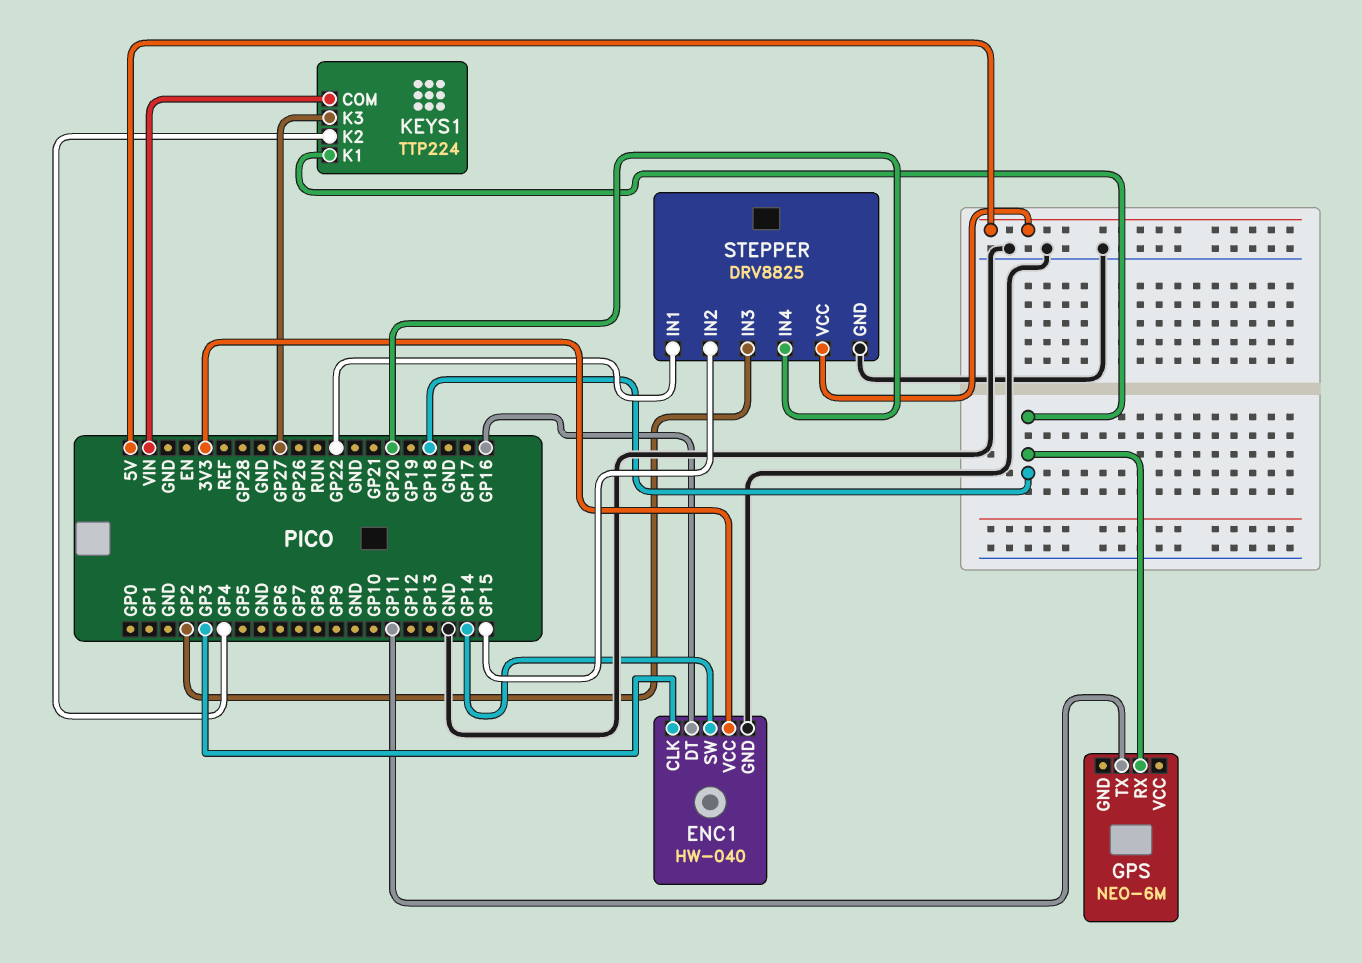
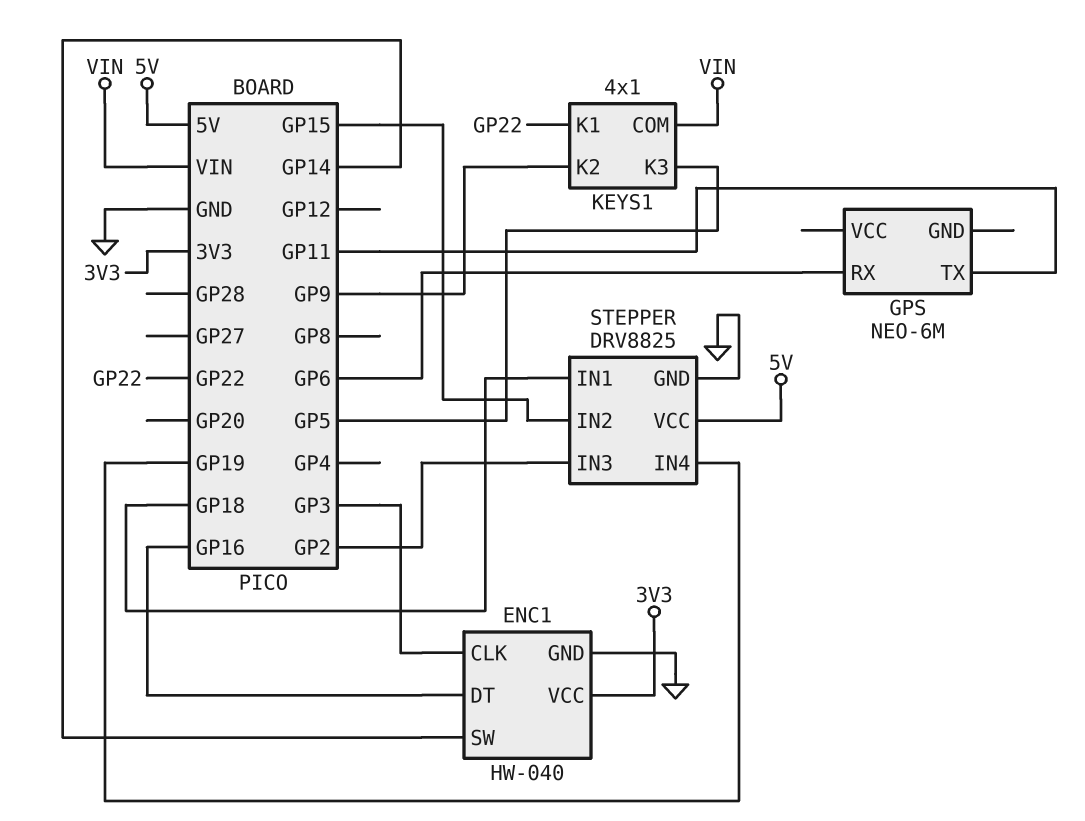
GPS pin RX: GP18 -> GP6
KEYS1: TTP224 -> 4x1
KEYS1 pin K1: GP18 -> GP22
KEYS1 pin K2: GP4 -> GP9
KEYS1 pin K3: GP27 -> GP5
STEPPER pin IN1: GP22 -> GP18
STEPPER pin IN4: GP20 -> GP19

